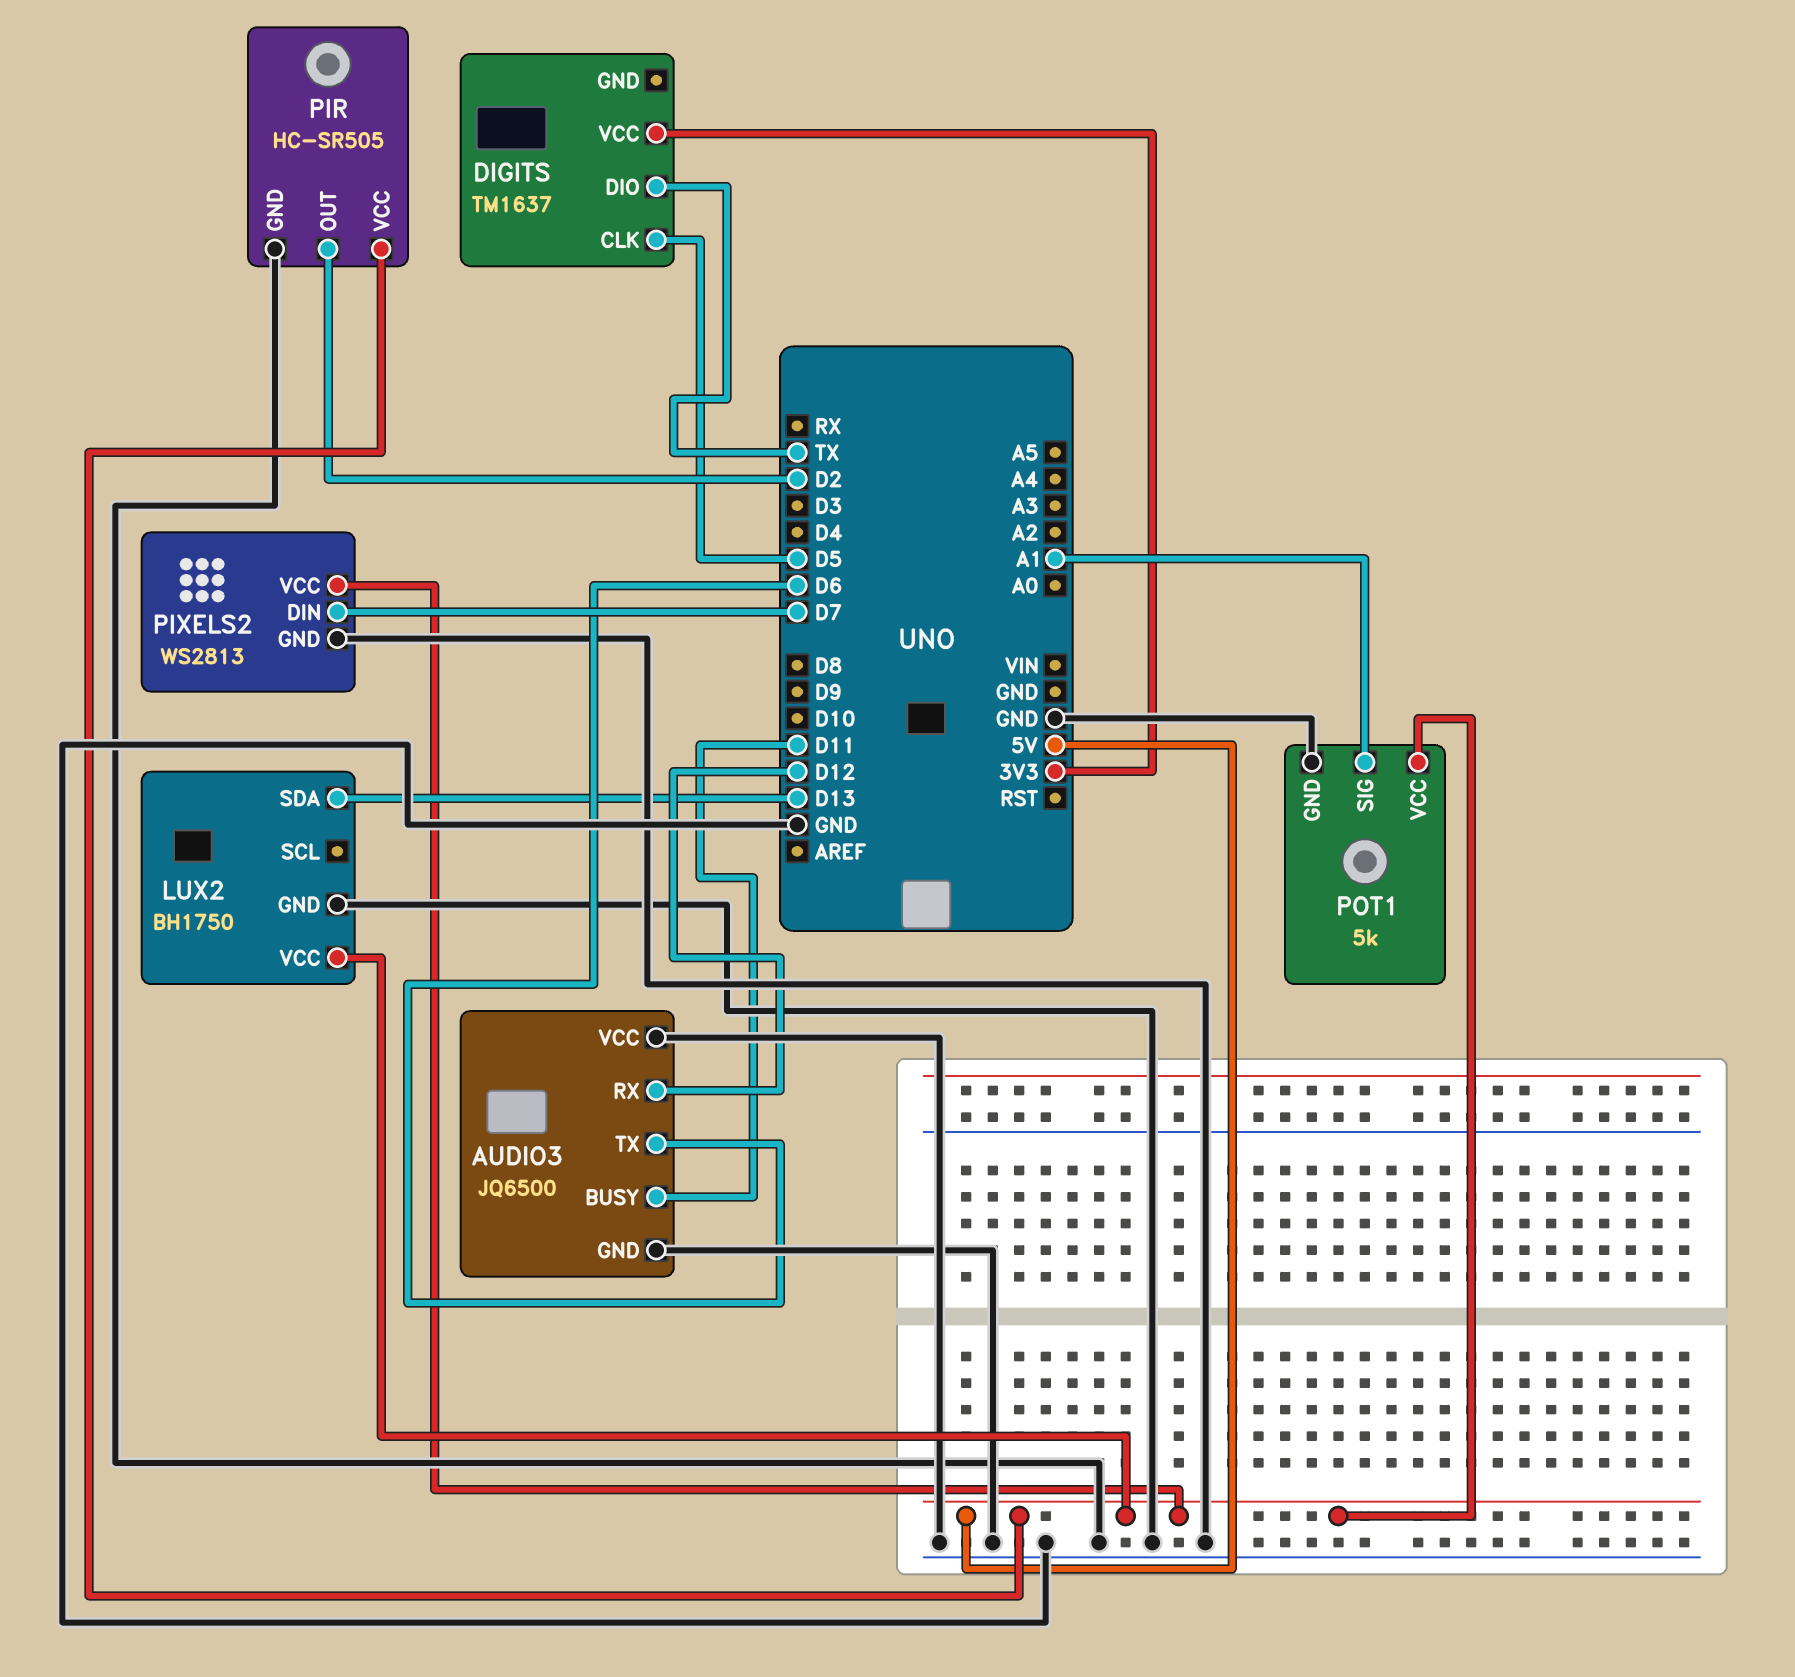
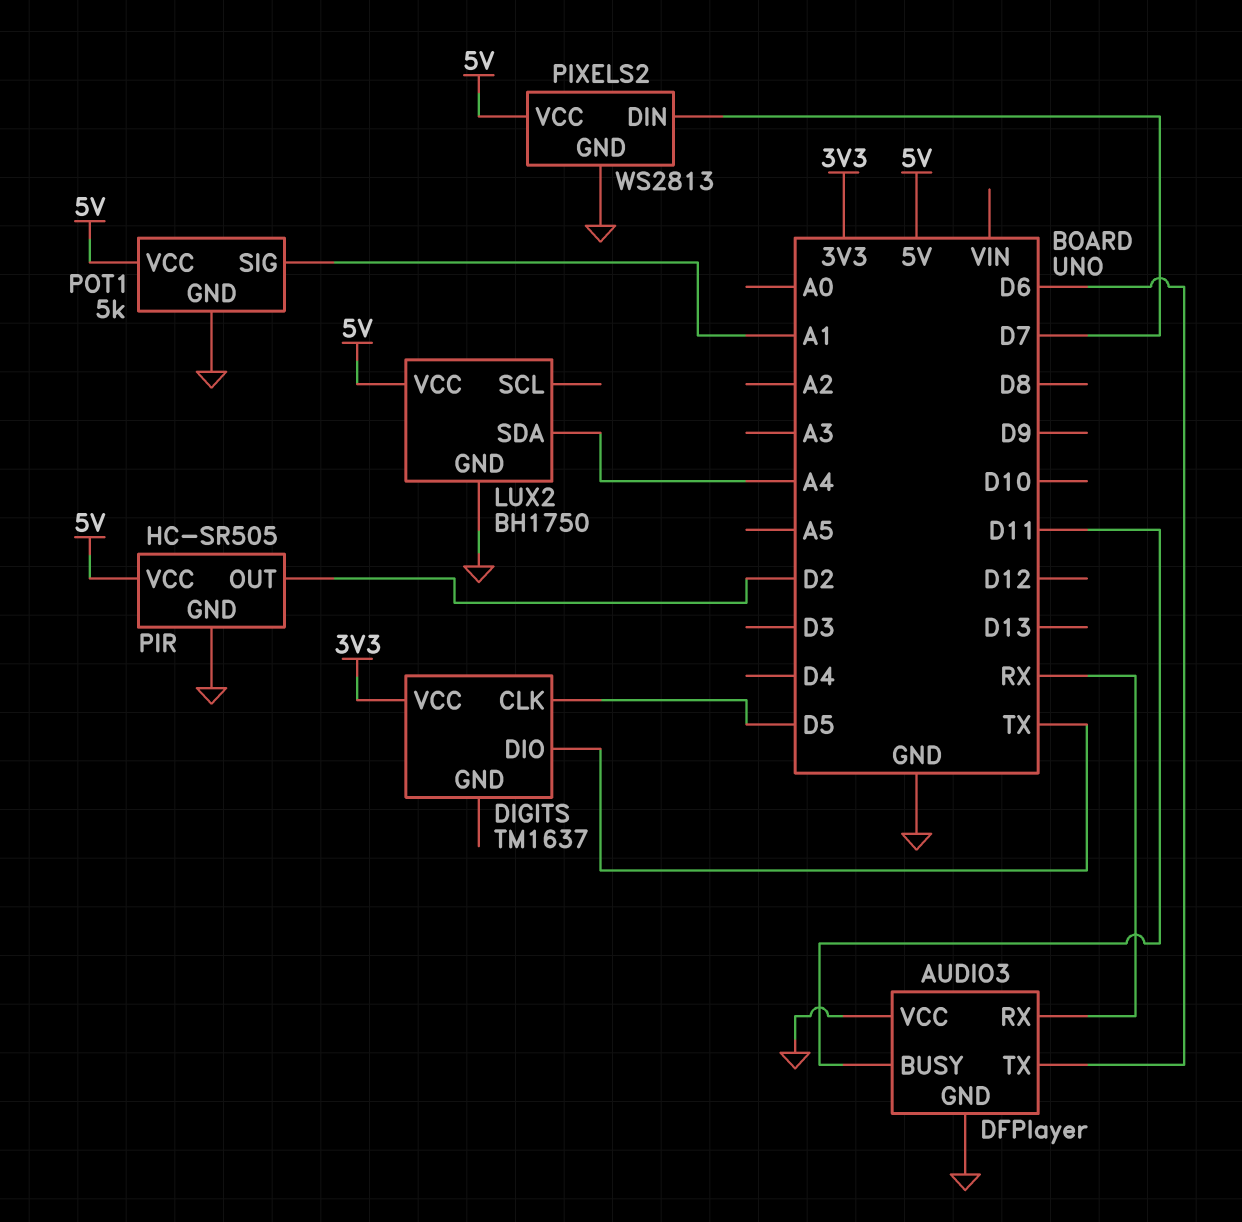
AUDIO3: JQ6500 -> DFPlayer
AUDIO3 pin RX: D12 -> RX
LUX2 pin SDA: D13 -> A4

